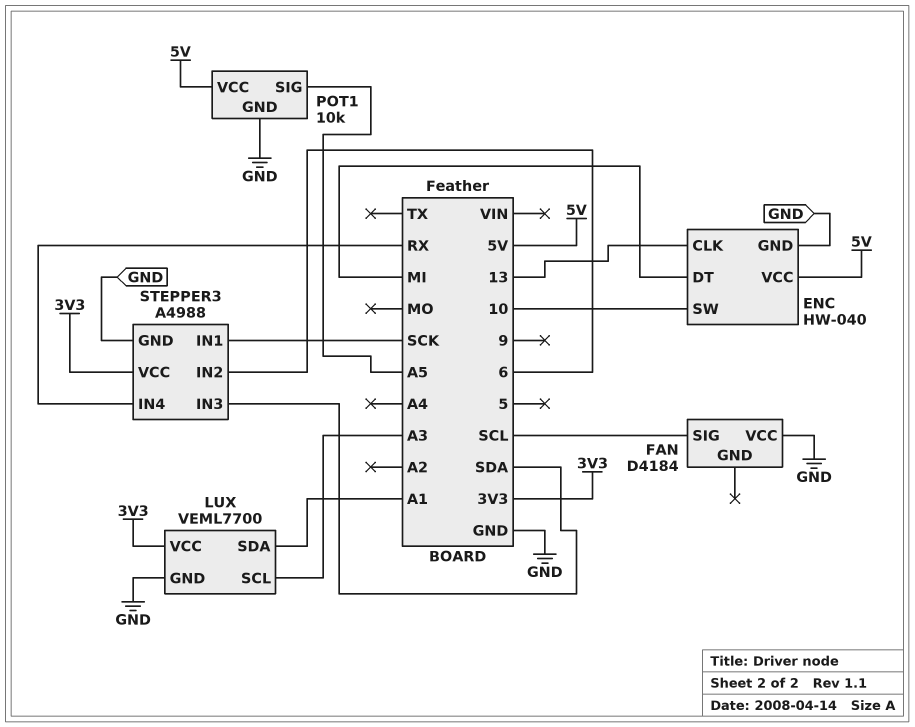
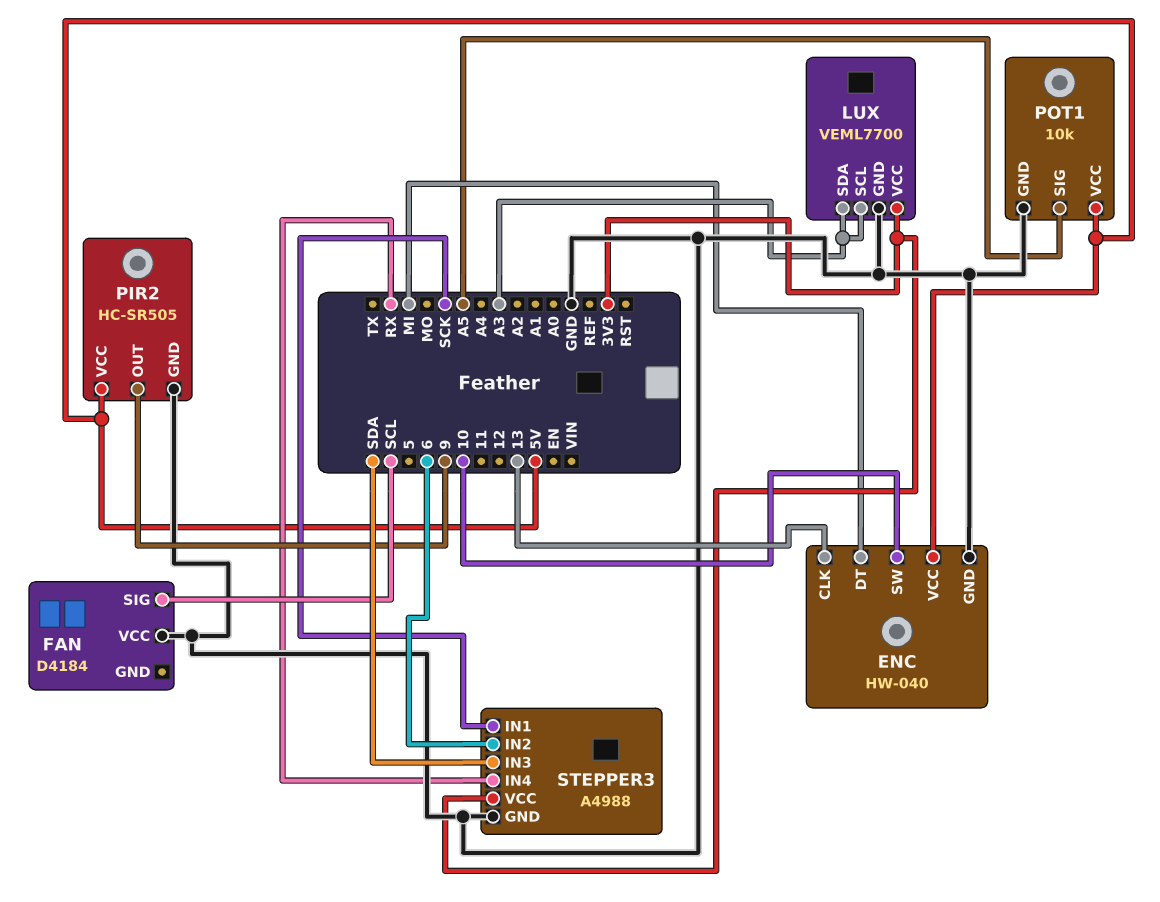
LUX pin SDA: A1 -> A3
PIR2: none -> HC-SR505
PIR2 pin GND: none -> GND
PIR2 pin OUT: none -> 9
PIR2 pin VCC: none -> 5V

